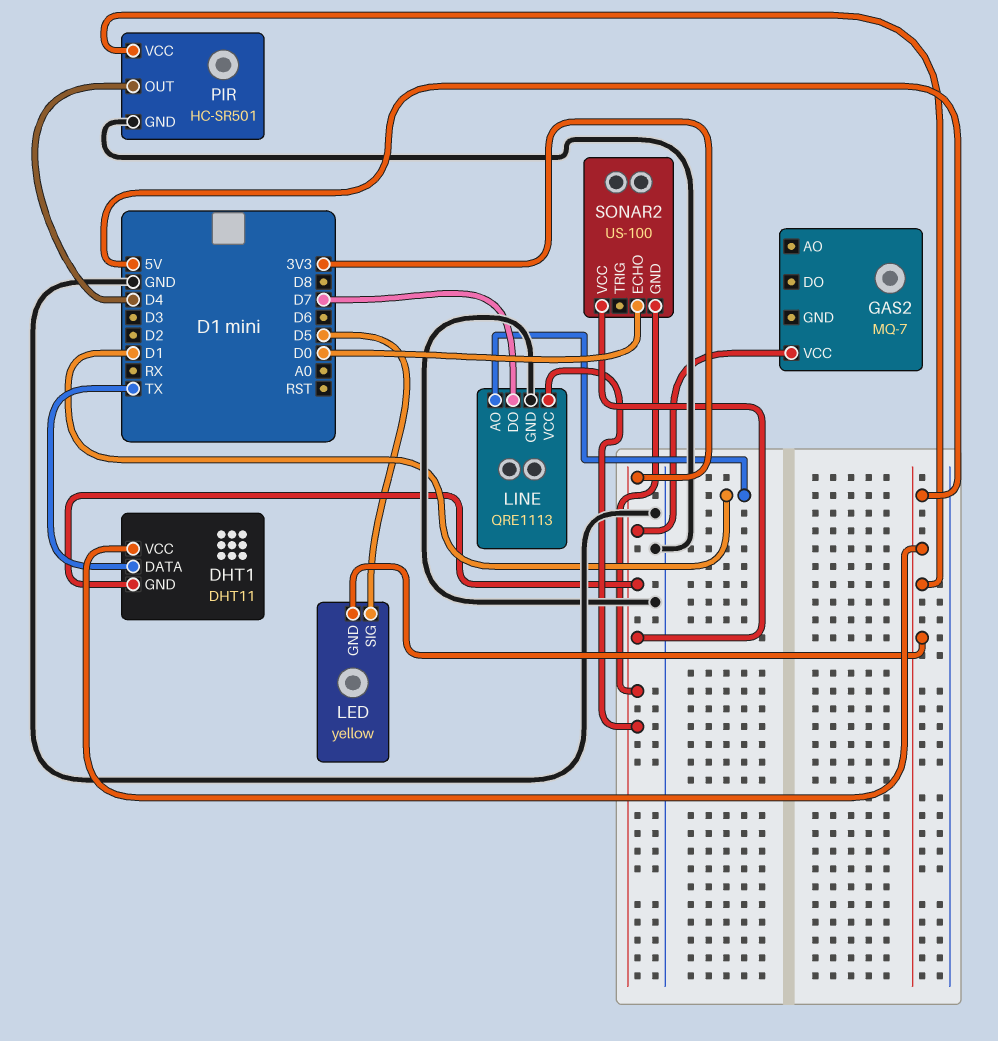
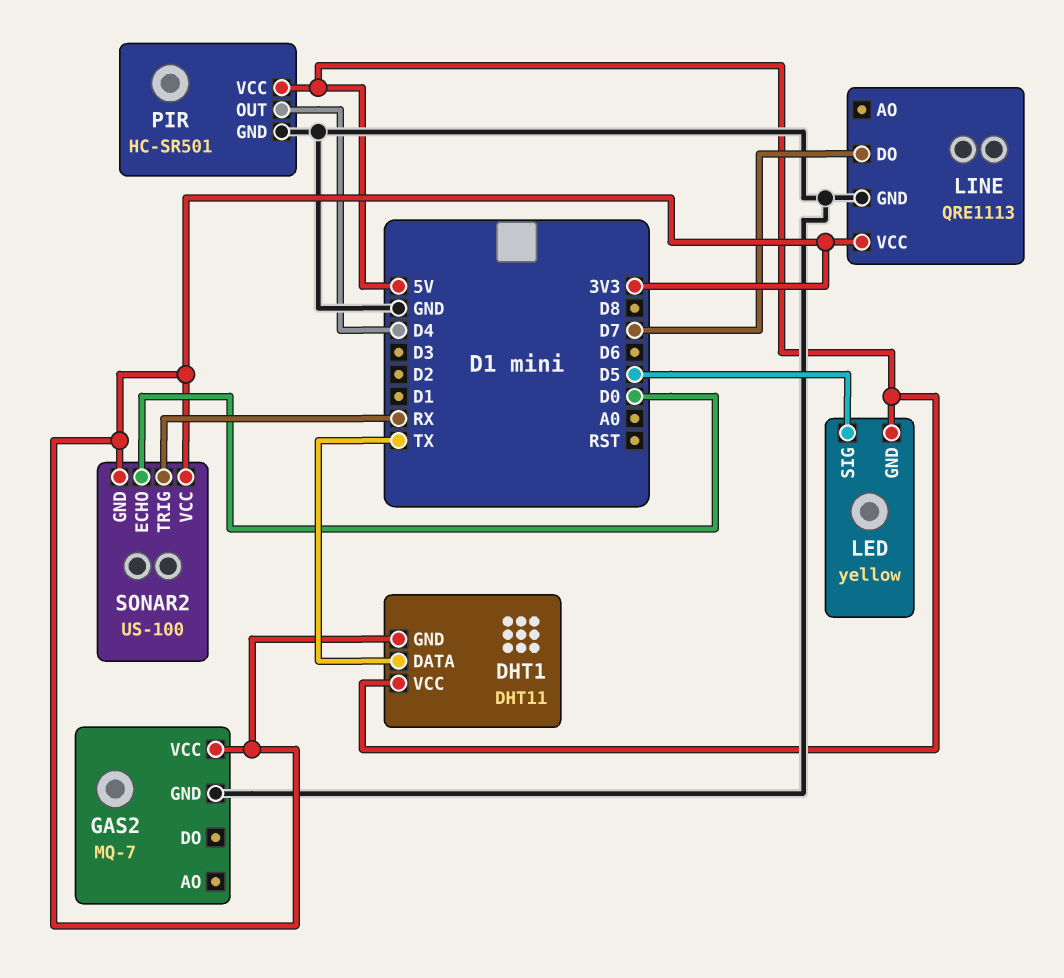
GAS2 pin GND: none -> GND
LINE pin AO: D1 -> none
SONAR2 pin TRIG: none -> RX

